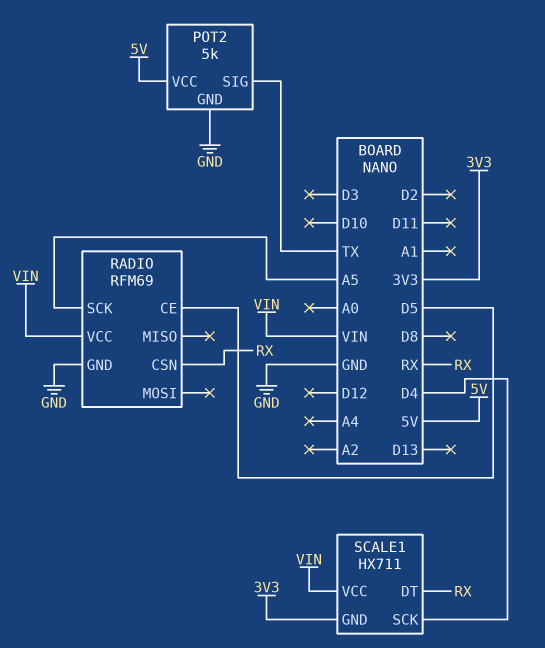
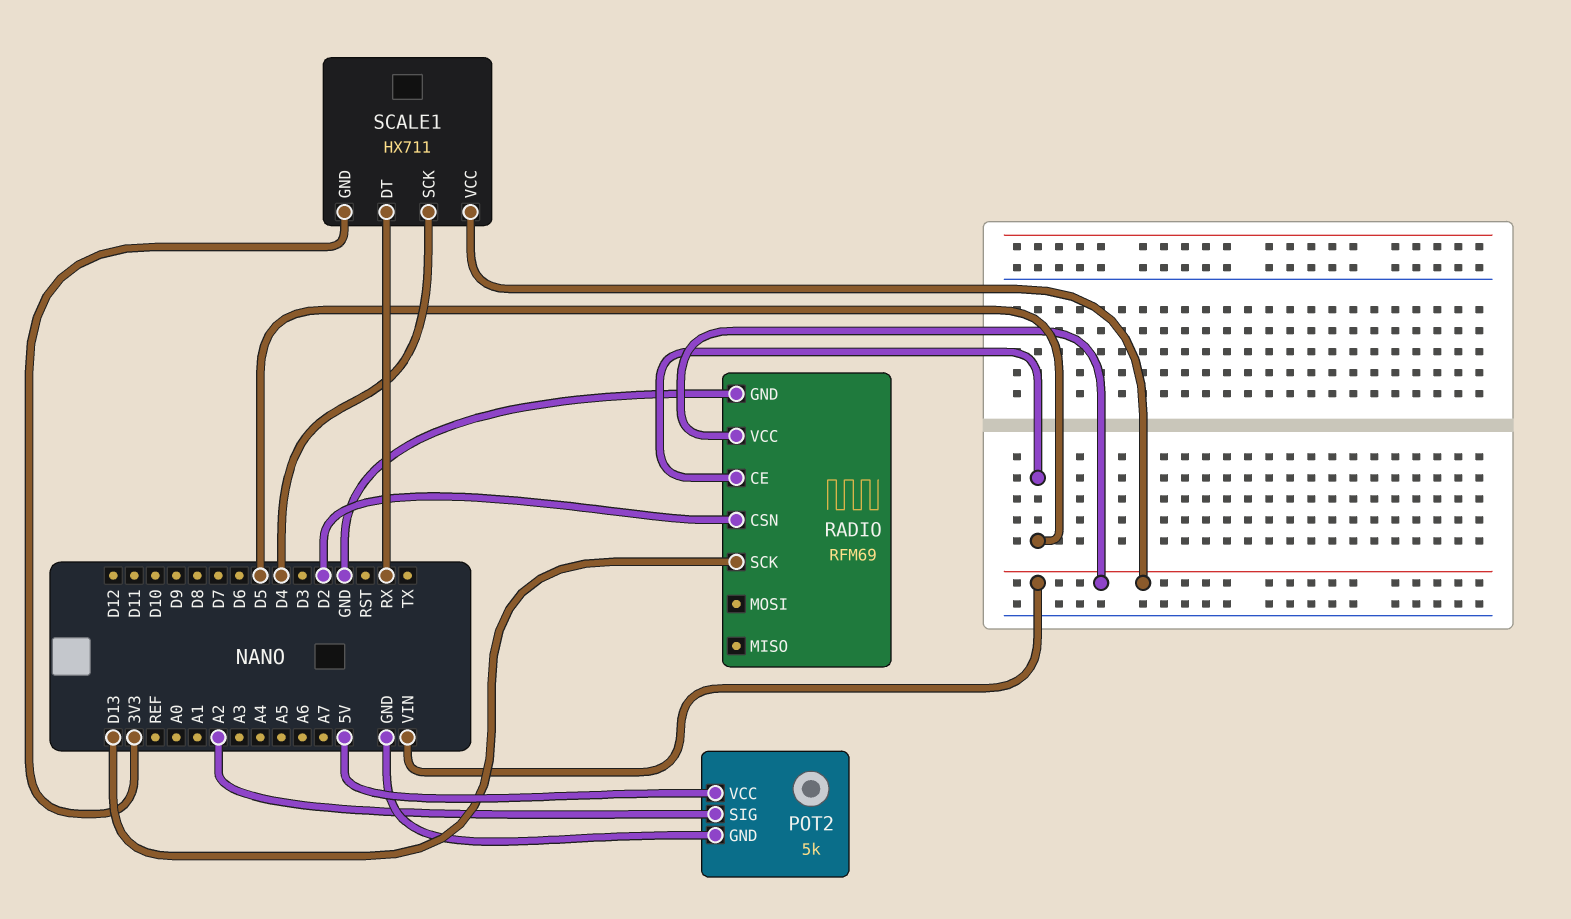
POT2 pin SIG: TX -> A2
RADIO pin CSN: RX -> D2
RADIO pin SCK: A5 -> D13

